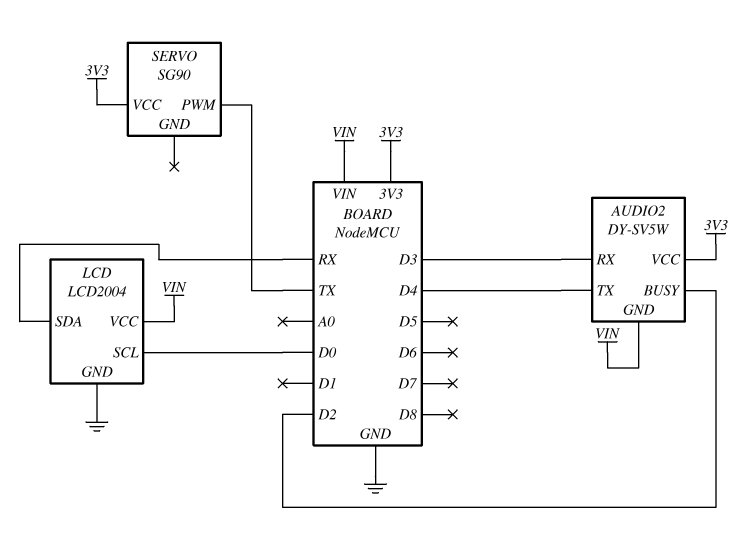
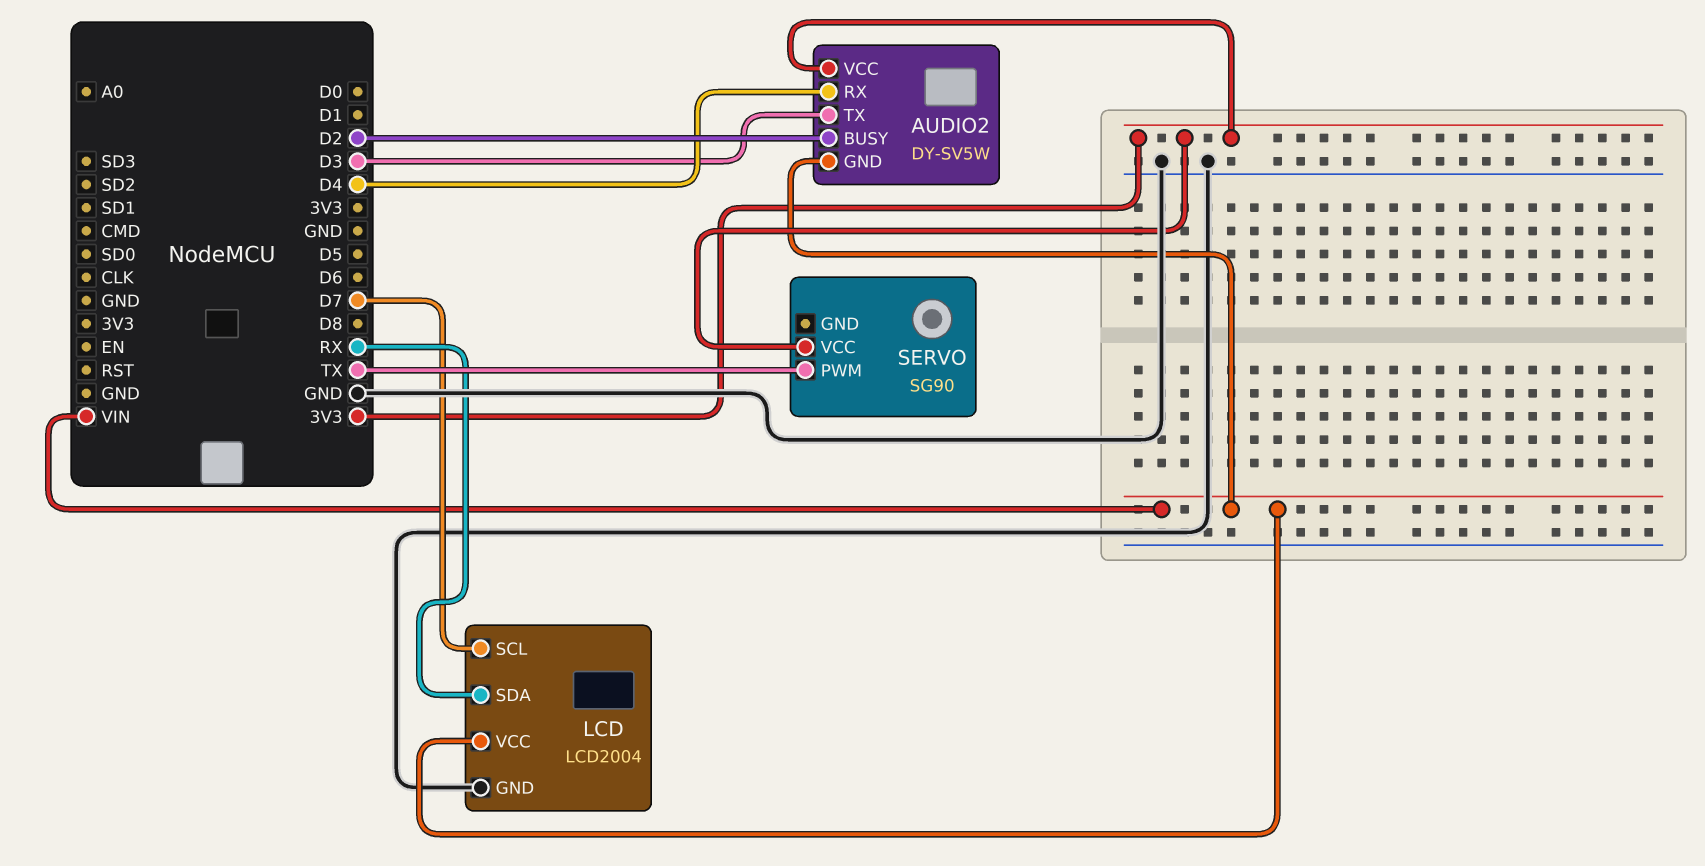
AUDIO2 pin RX: D3 -> D4
AUDIO2 pin TX: D4 -> D3
LCD pin SCL: D0 -> D7

